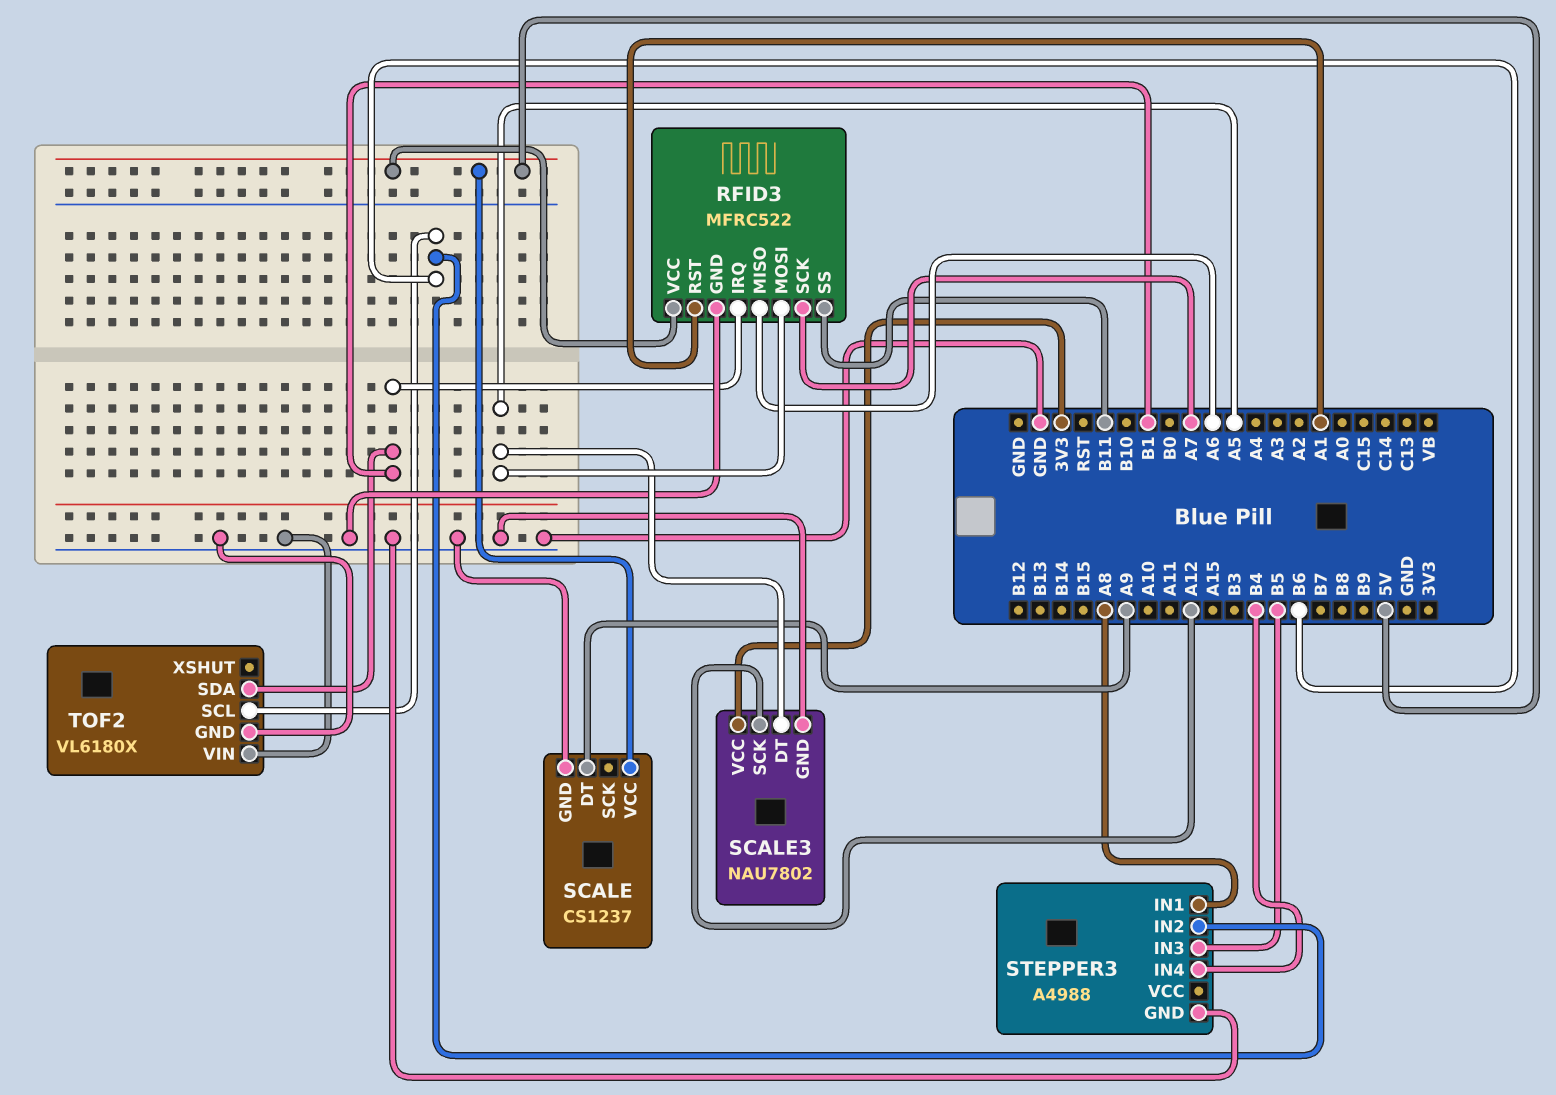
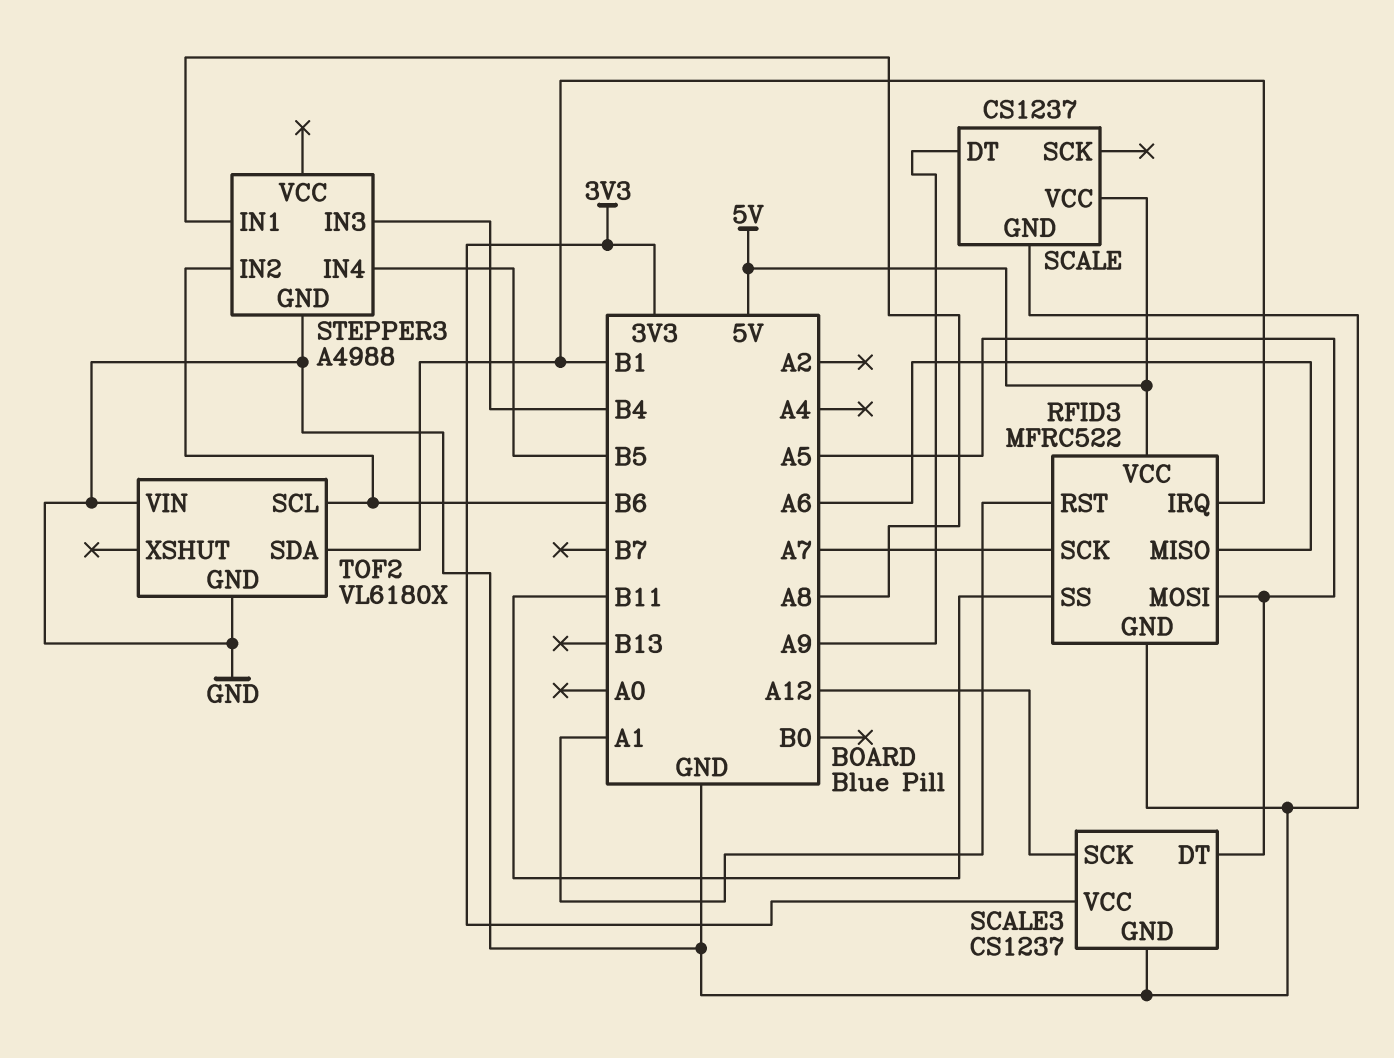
SCALE3: NAU7802 -> CS1237
STEPPER3 pin IN3: B5 -> B4
STEPPER3 pin IN4: B4 -> B5

